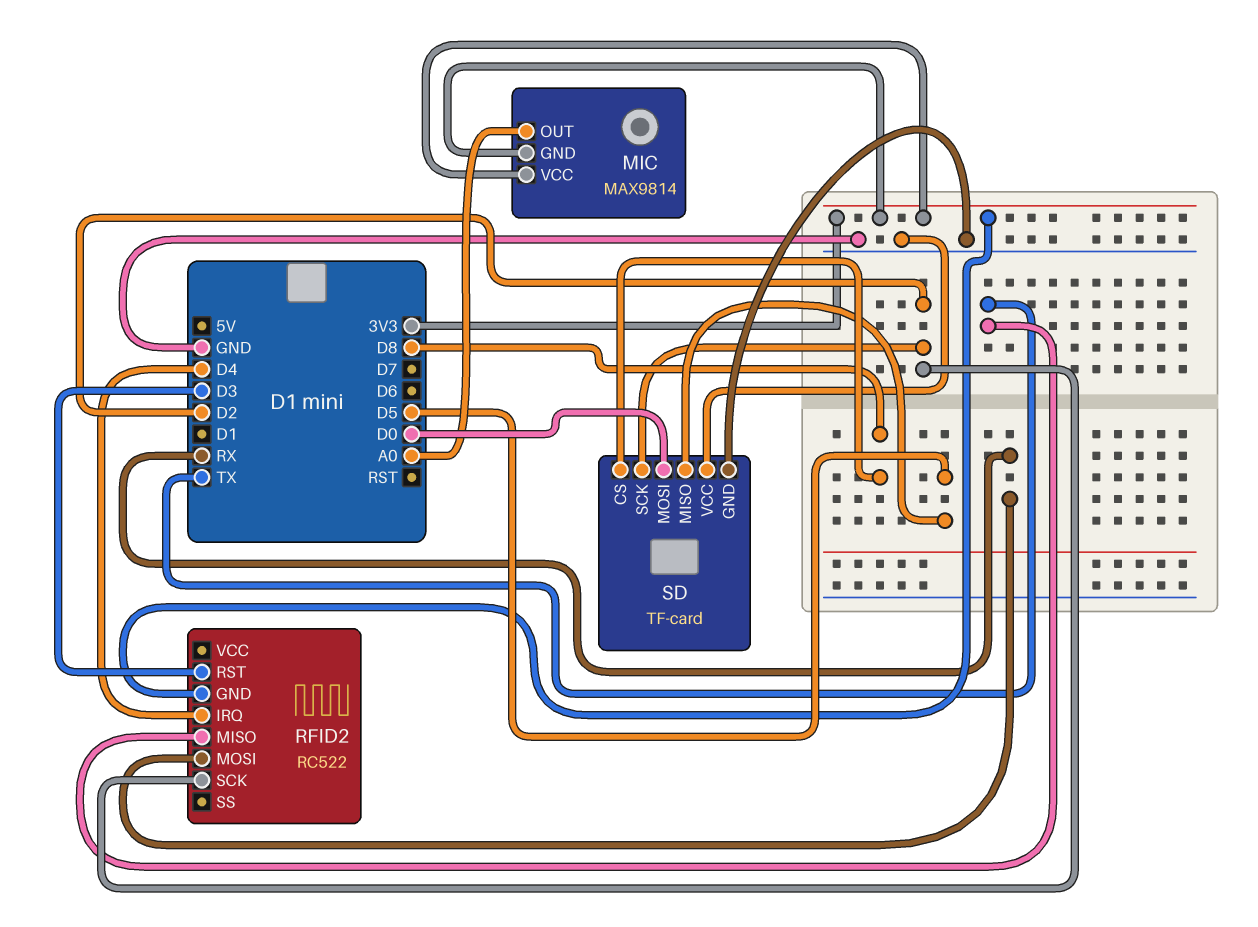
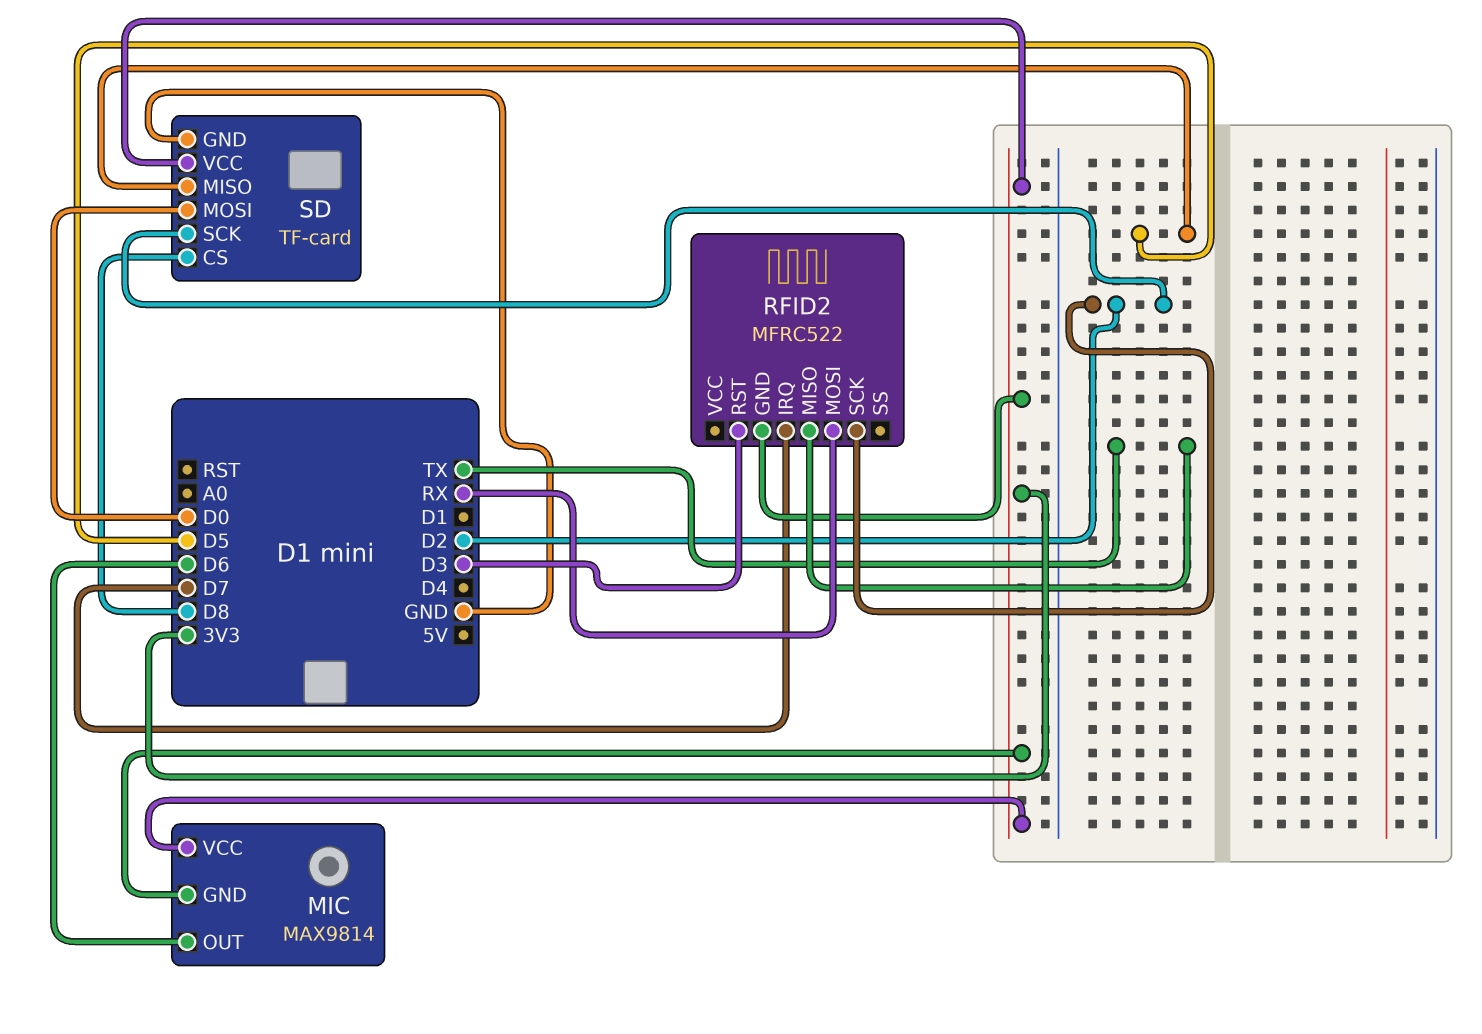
MIC pin OUT: A0 -> D6
RFID2: RC522 -> MFRC522
RFID2 pin IRQ: D4 -> D7
SD pin VCC: GND -> 3V3

